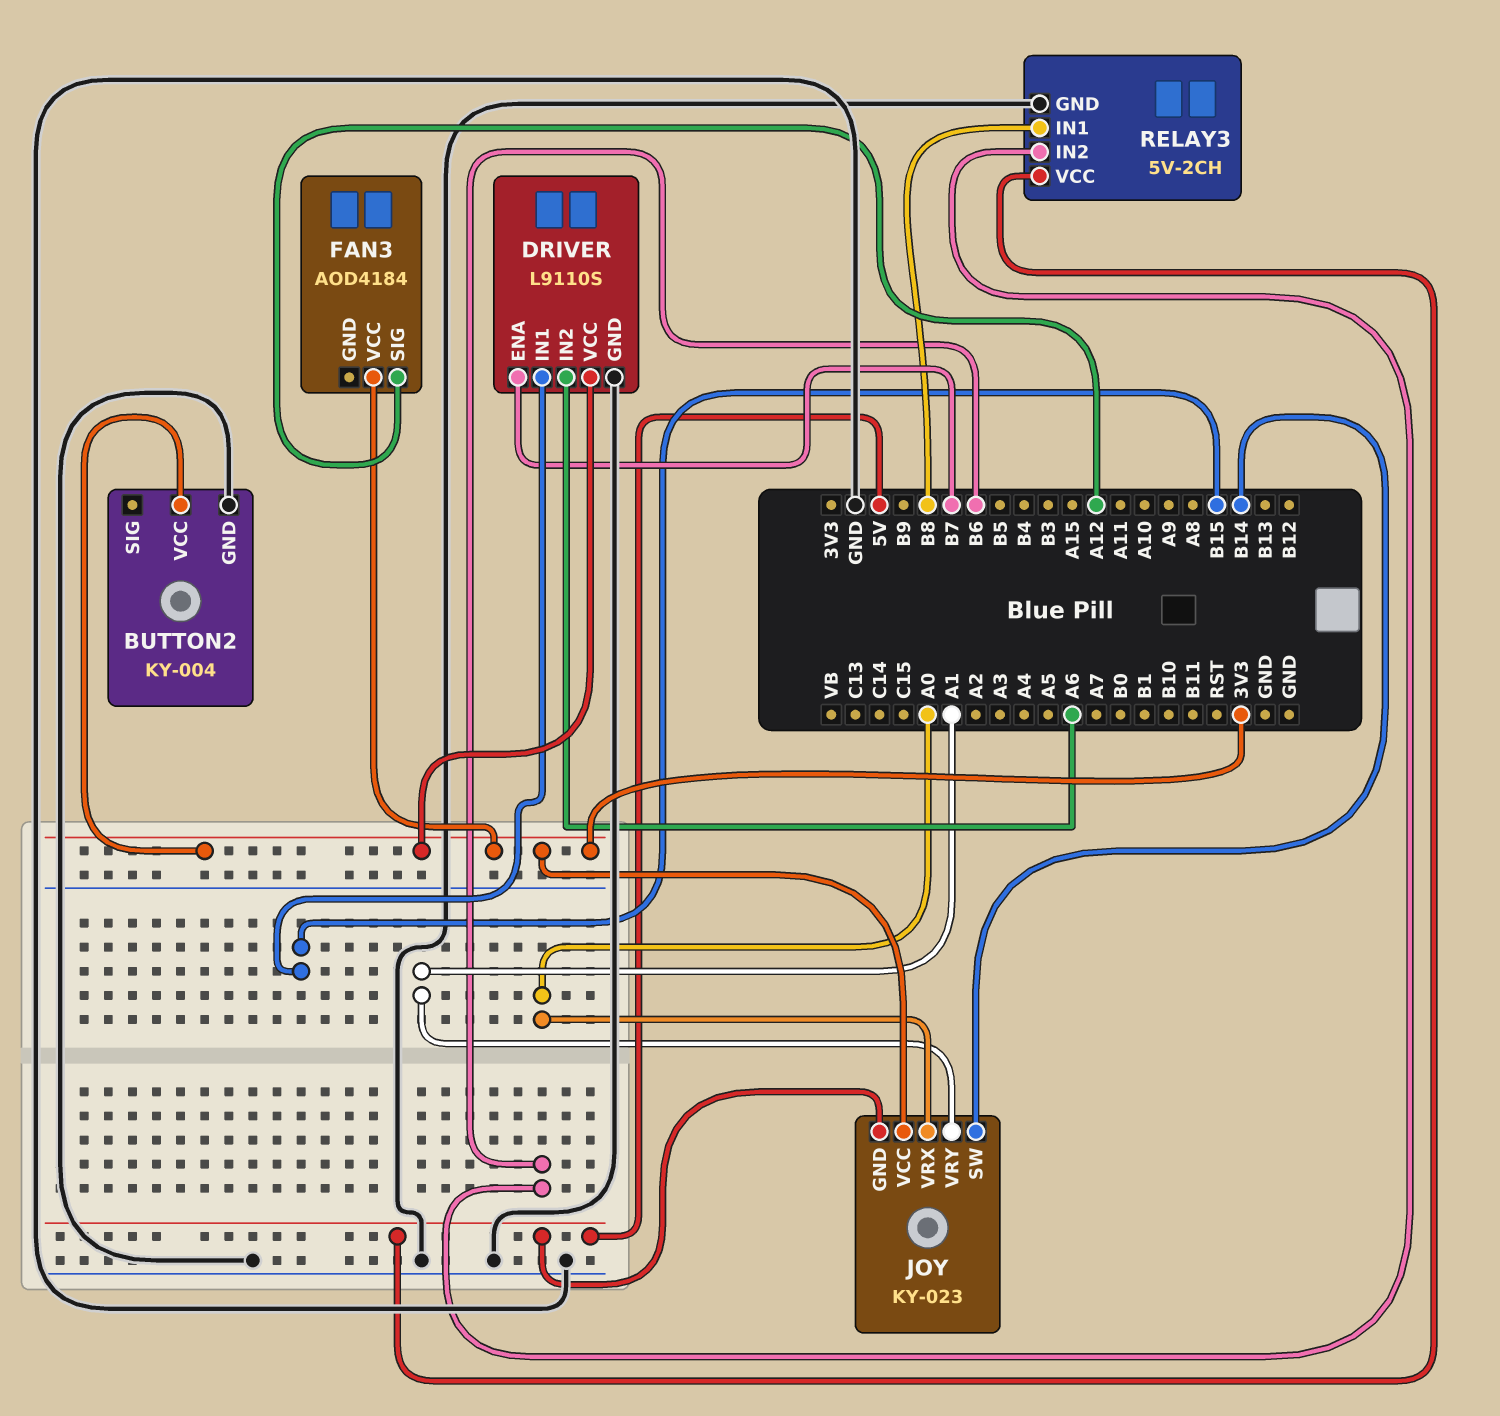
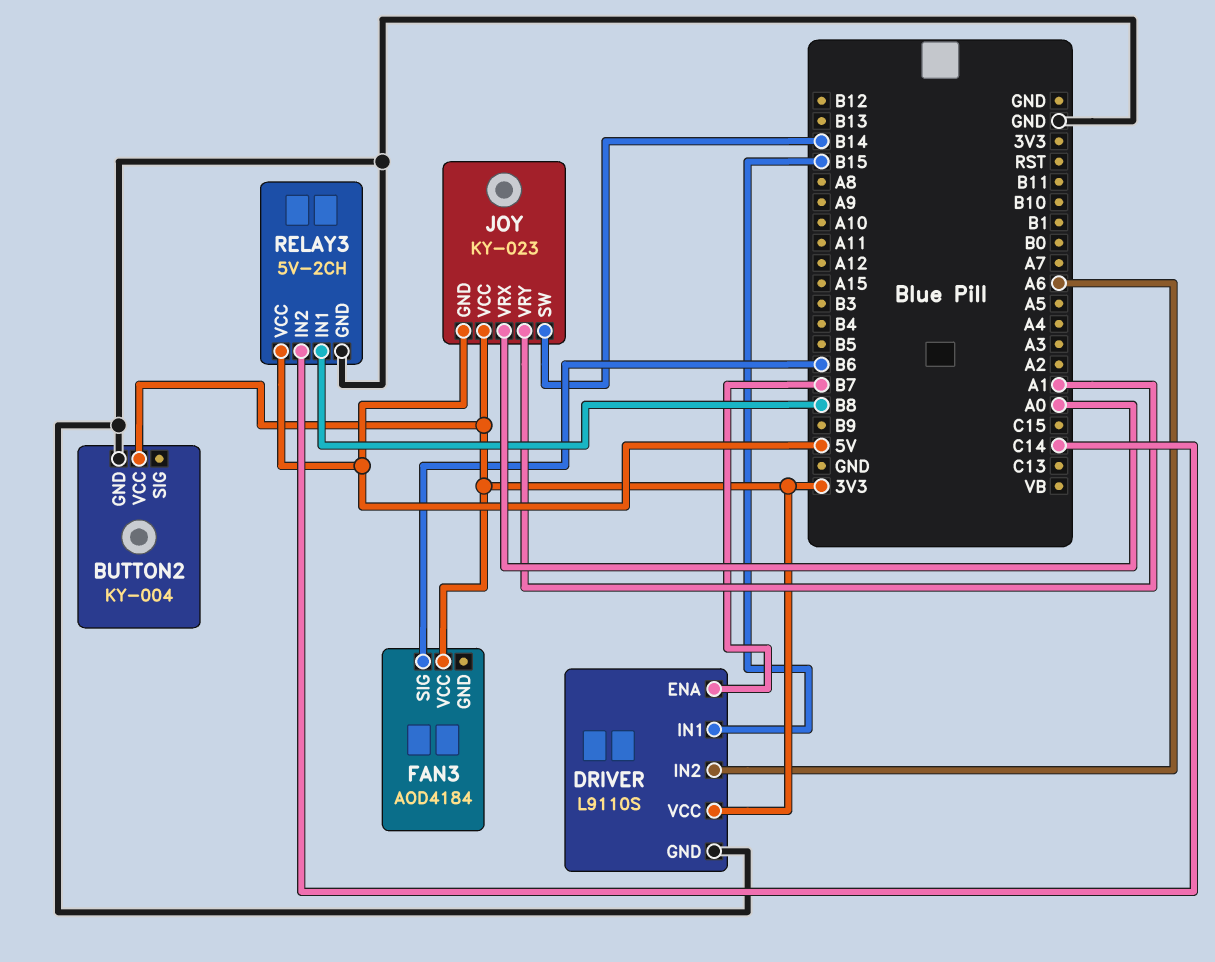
FAN3 pin SIG: A12 -> B6
RELAY3 pin IN2: B6 -> C14

